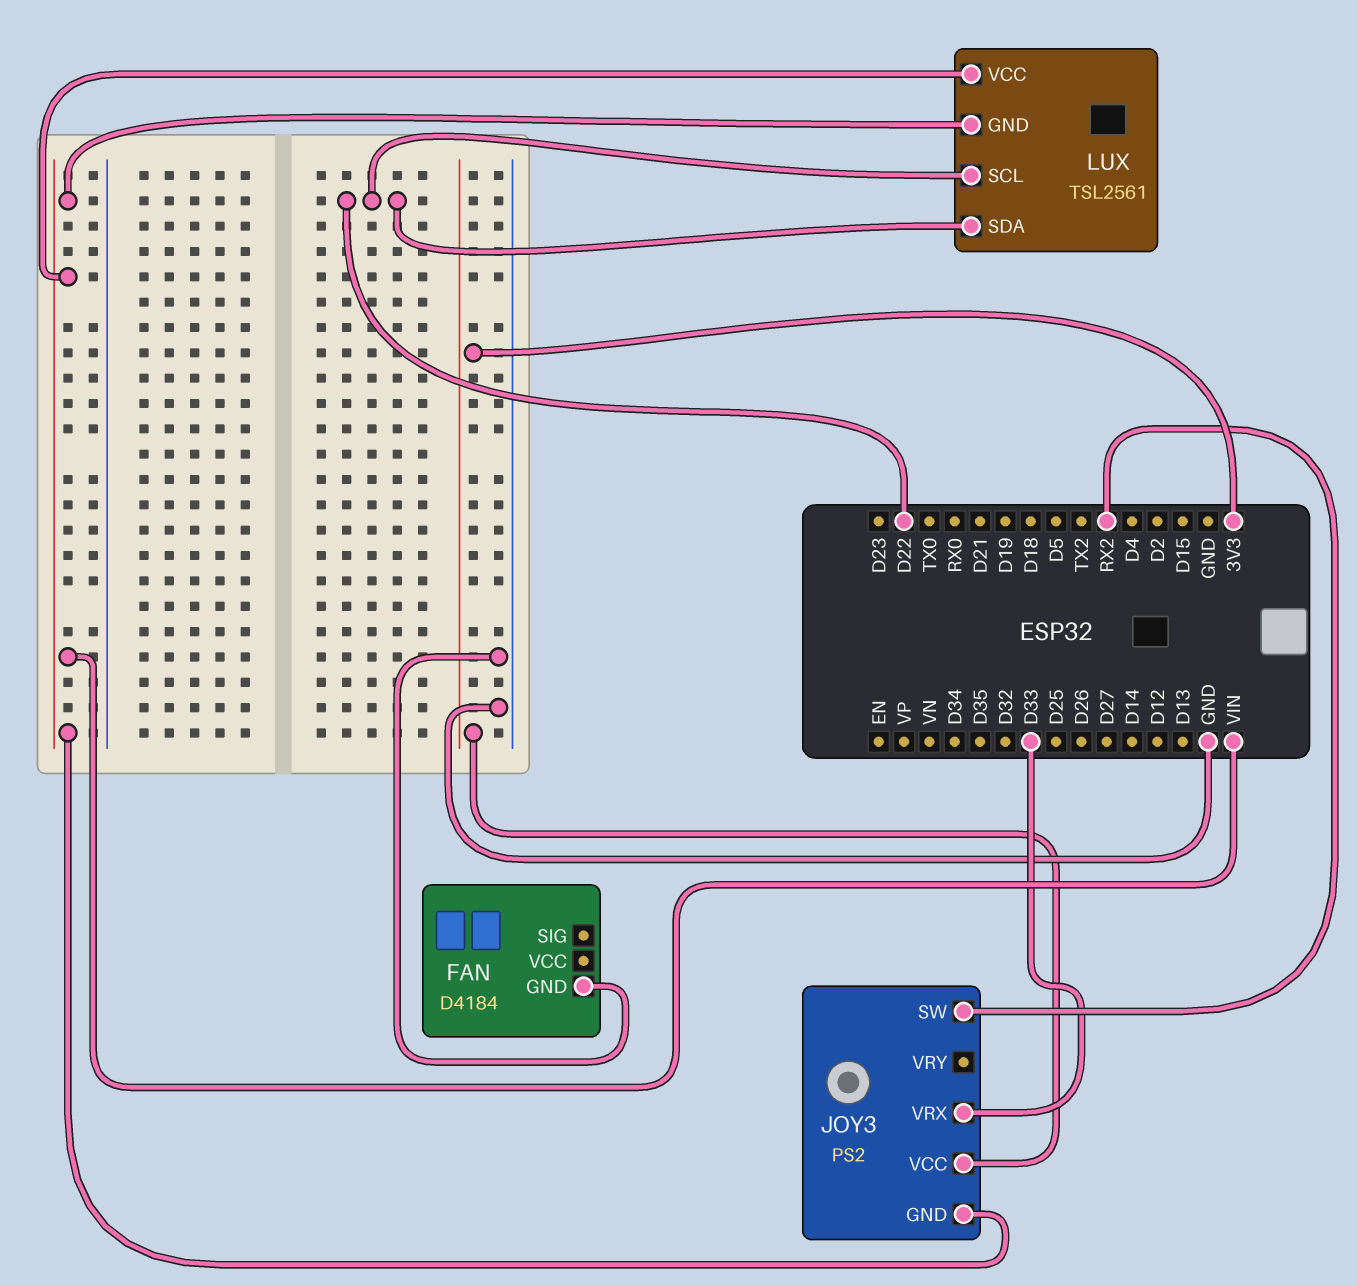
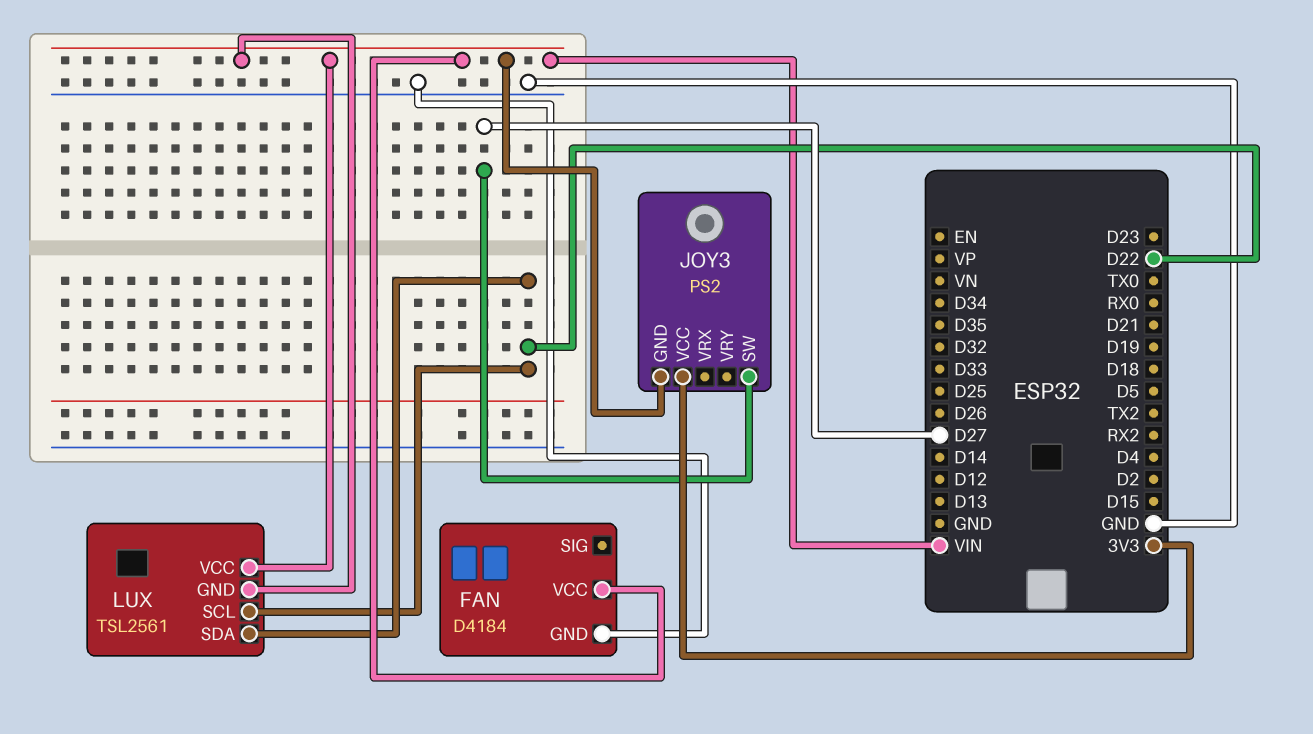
FAN pin VCC: none -> VIN
JOY3 pin SW: RX2 -> D27
JOY3 pin VRX: D33 -> none

